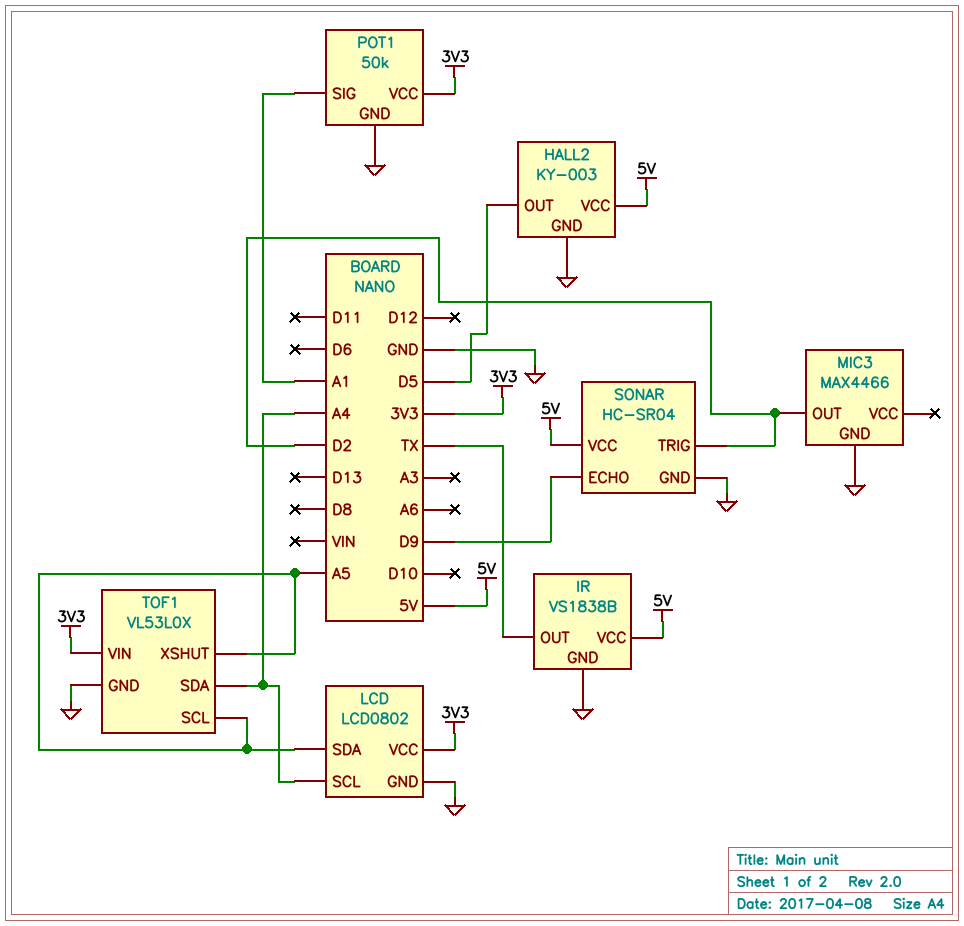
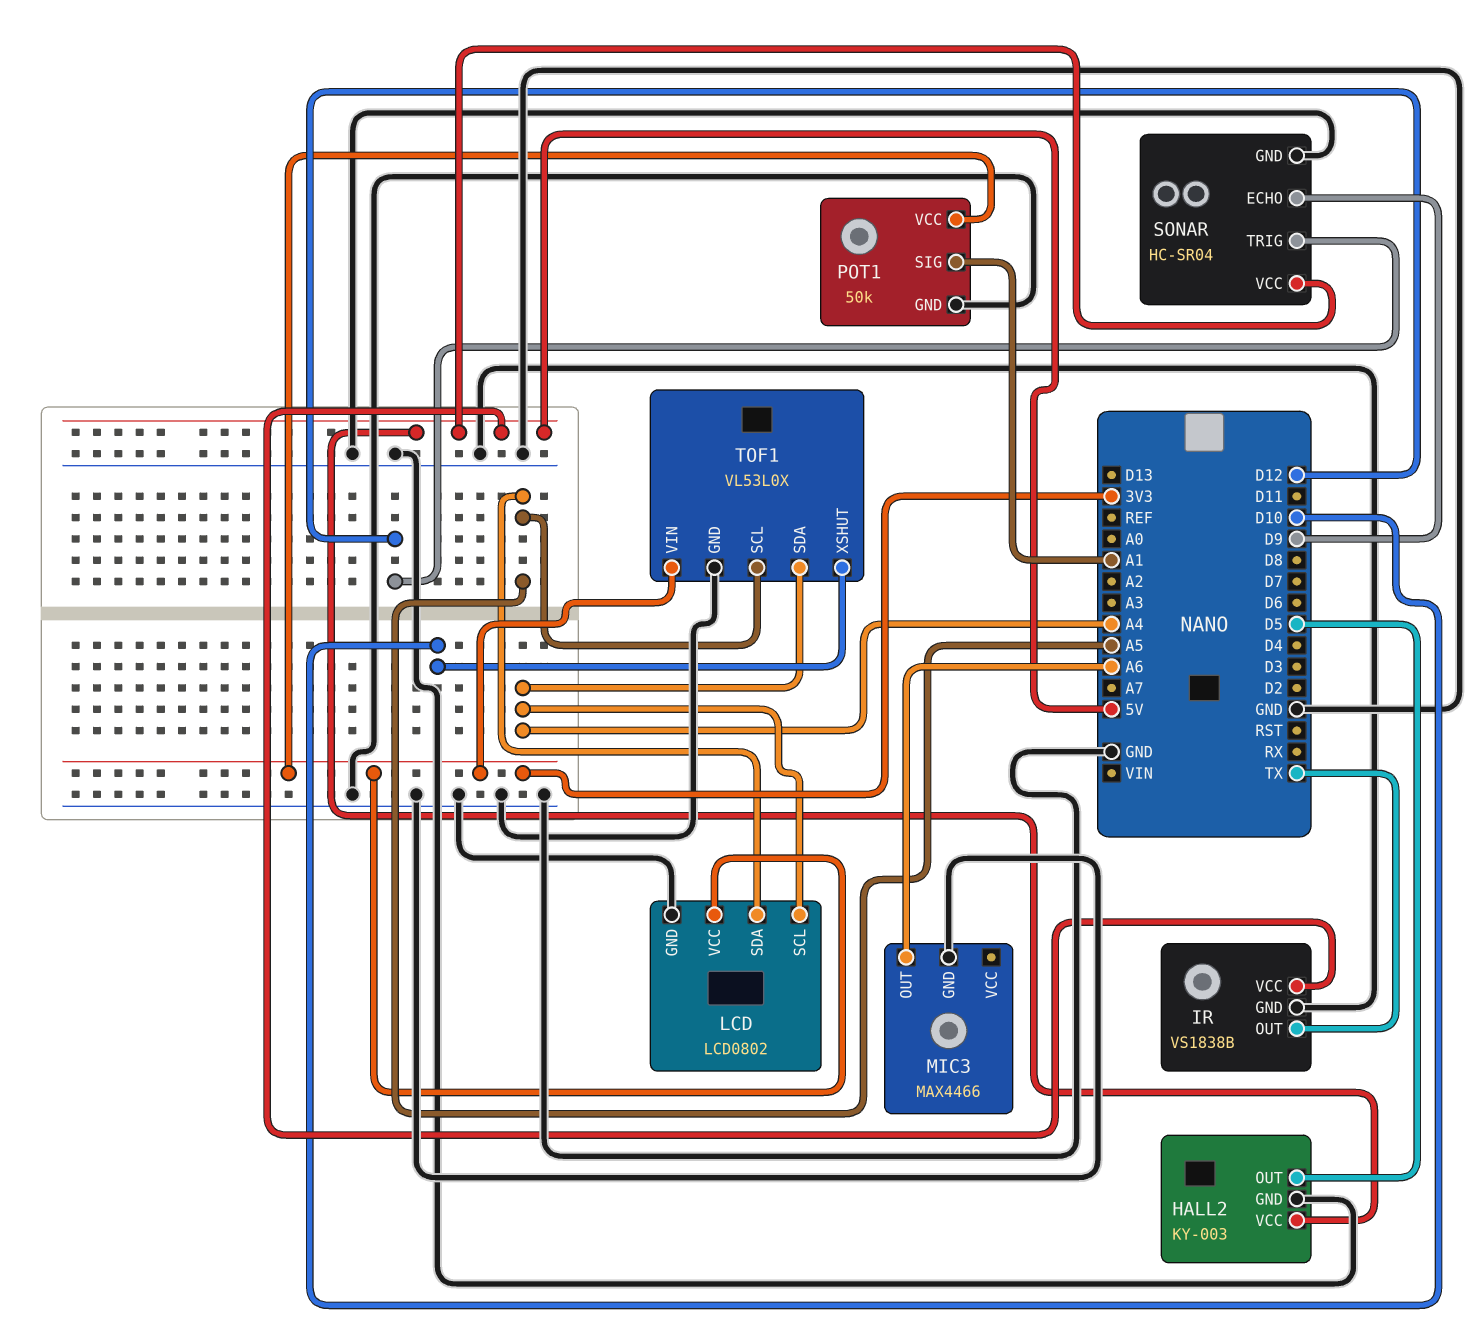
MIC3 pin OUT: D2 -> A6
SONAR pin TRIG: D2 -> D12
TOF1 pin XSHUT: A5 -> D10

